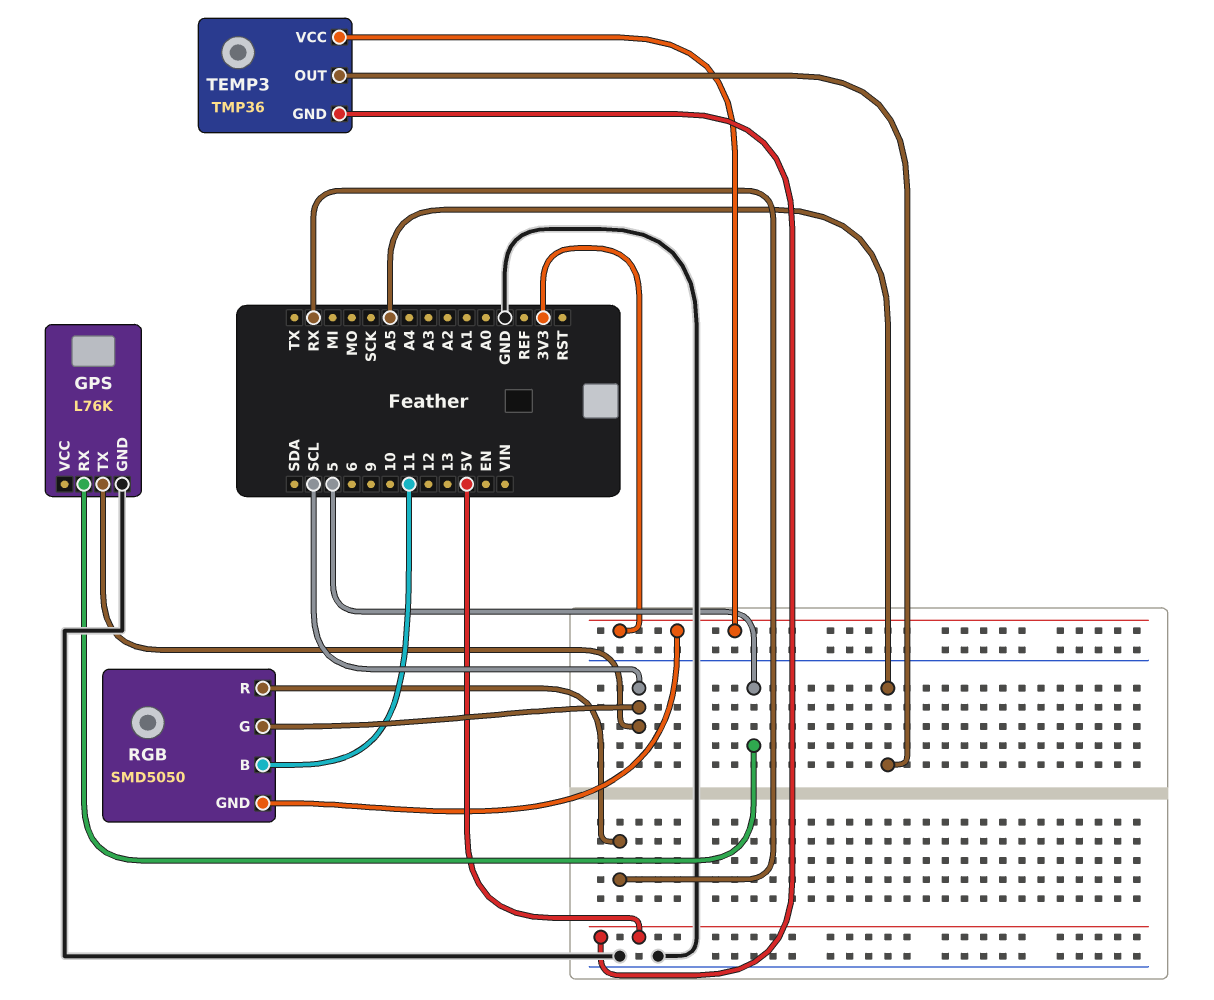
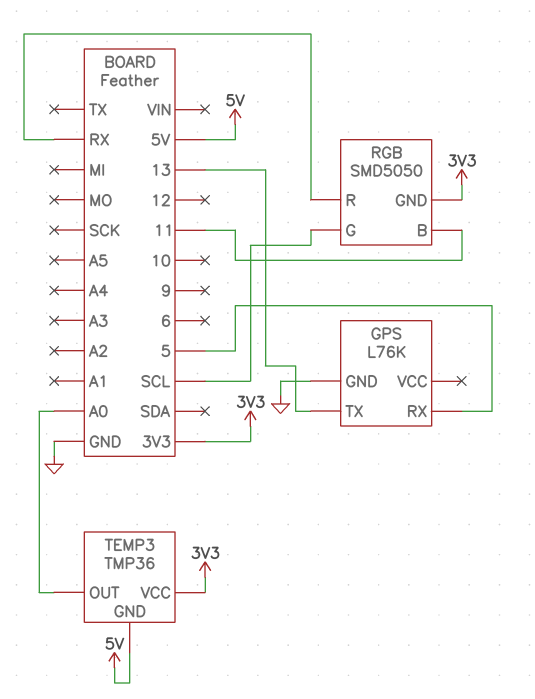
GPS pin TX: SCL -> 13
TEMP3 pin OUT: A5 -> A0

